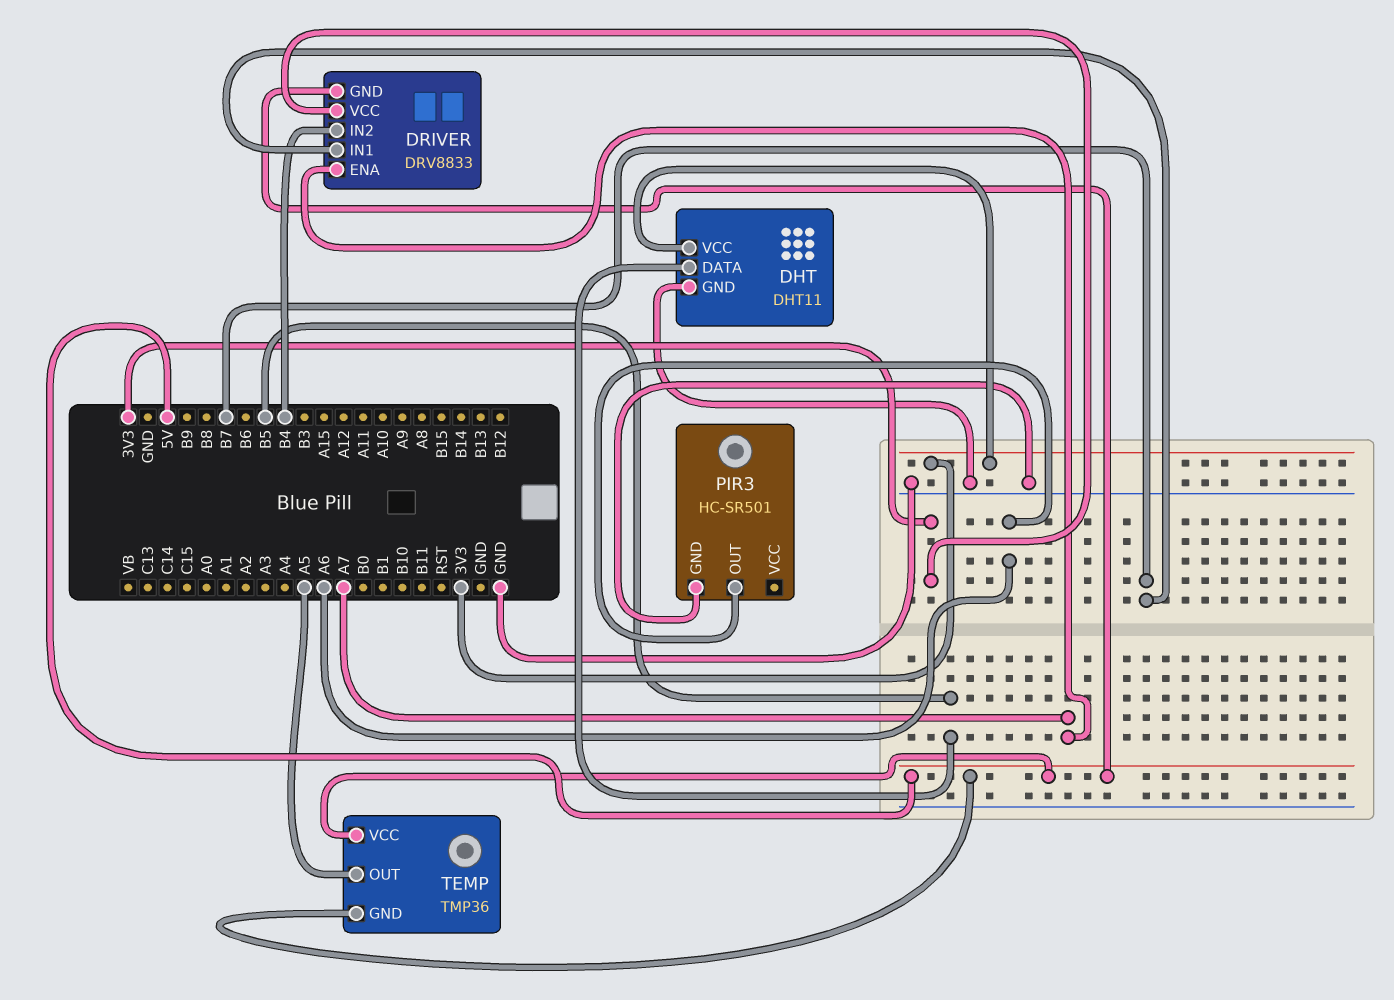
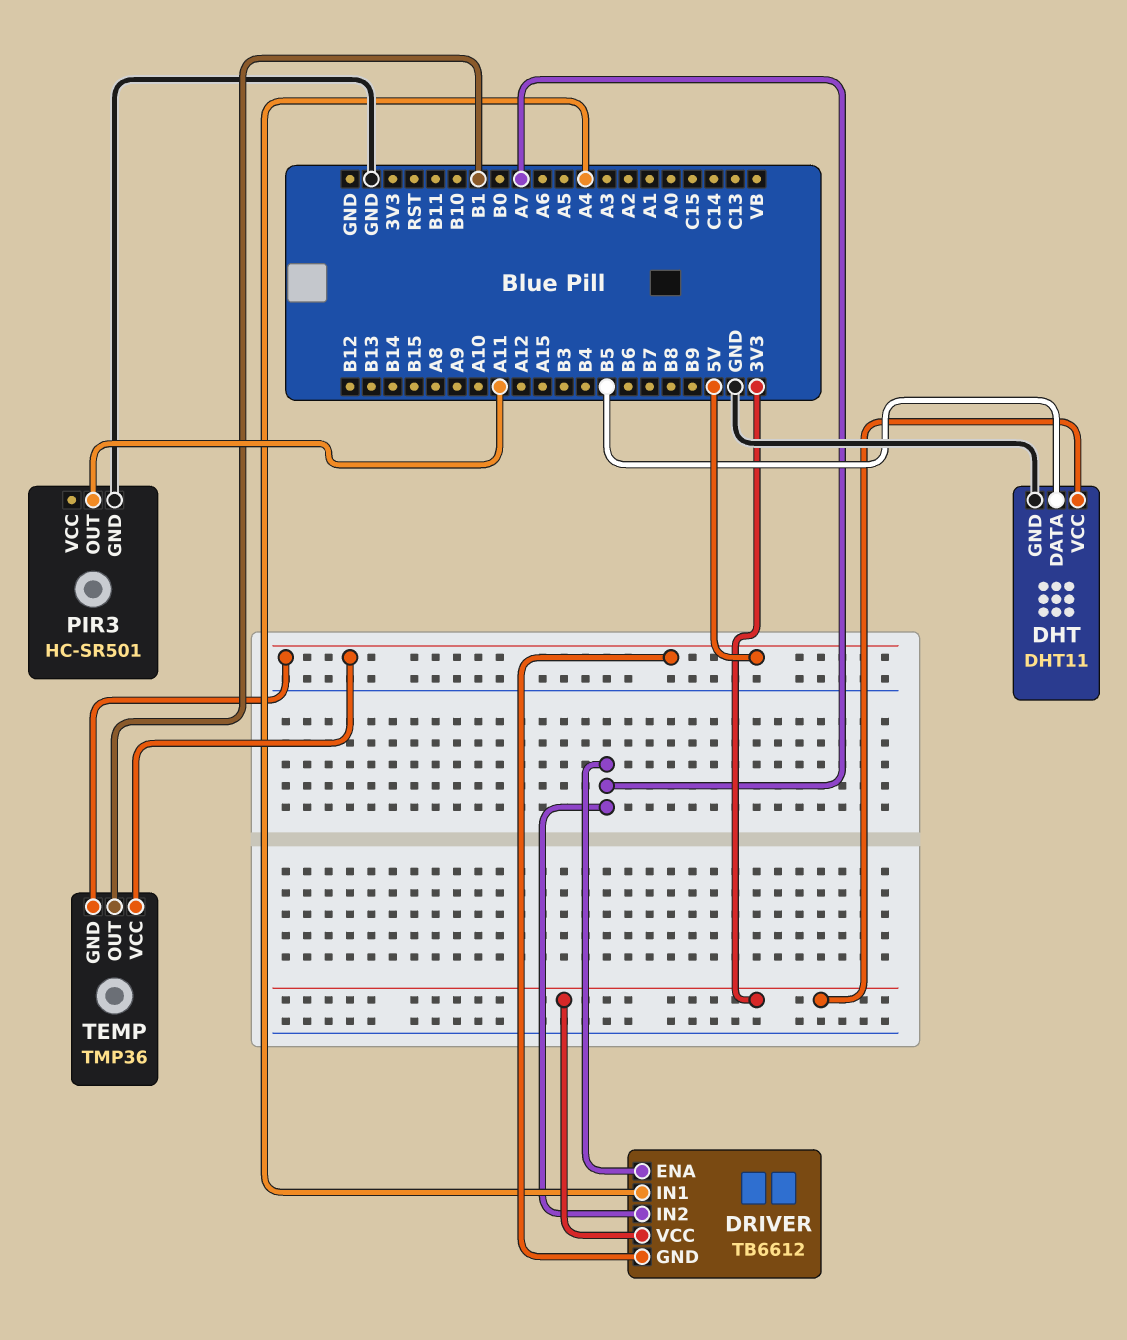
DRIVER: DRV8833 -> TB6612
DRIVER pin IN1: B7 -> A4
DRIVER pin IN2: B4 -> A7
PIR3 pin OUT: A6 -> A11
TEMP pin OUT: A5 -> B1

